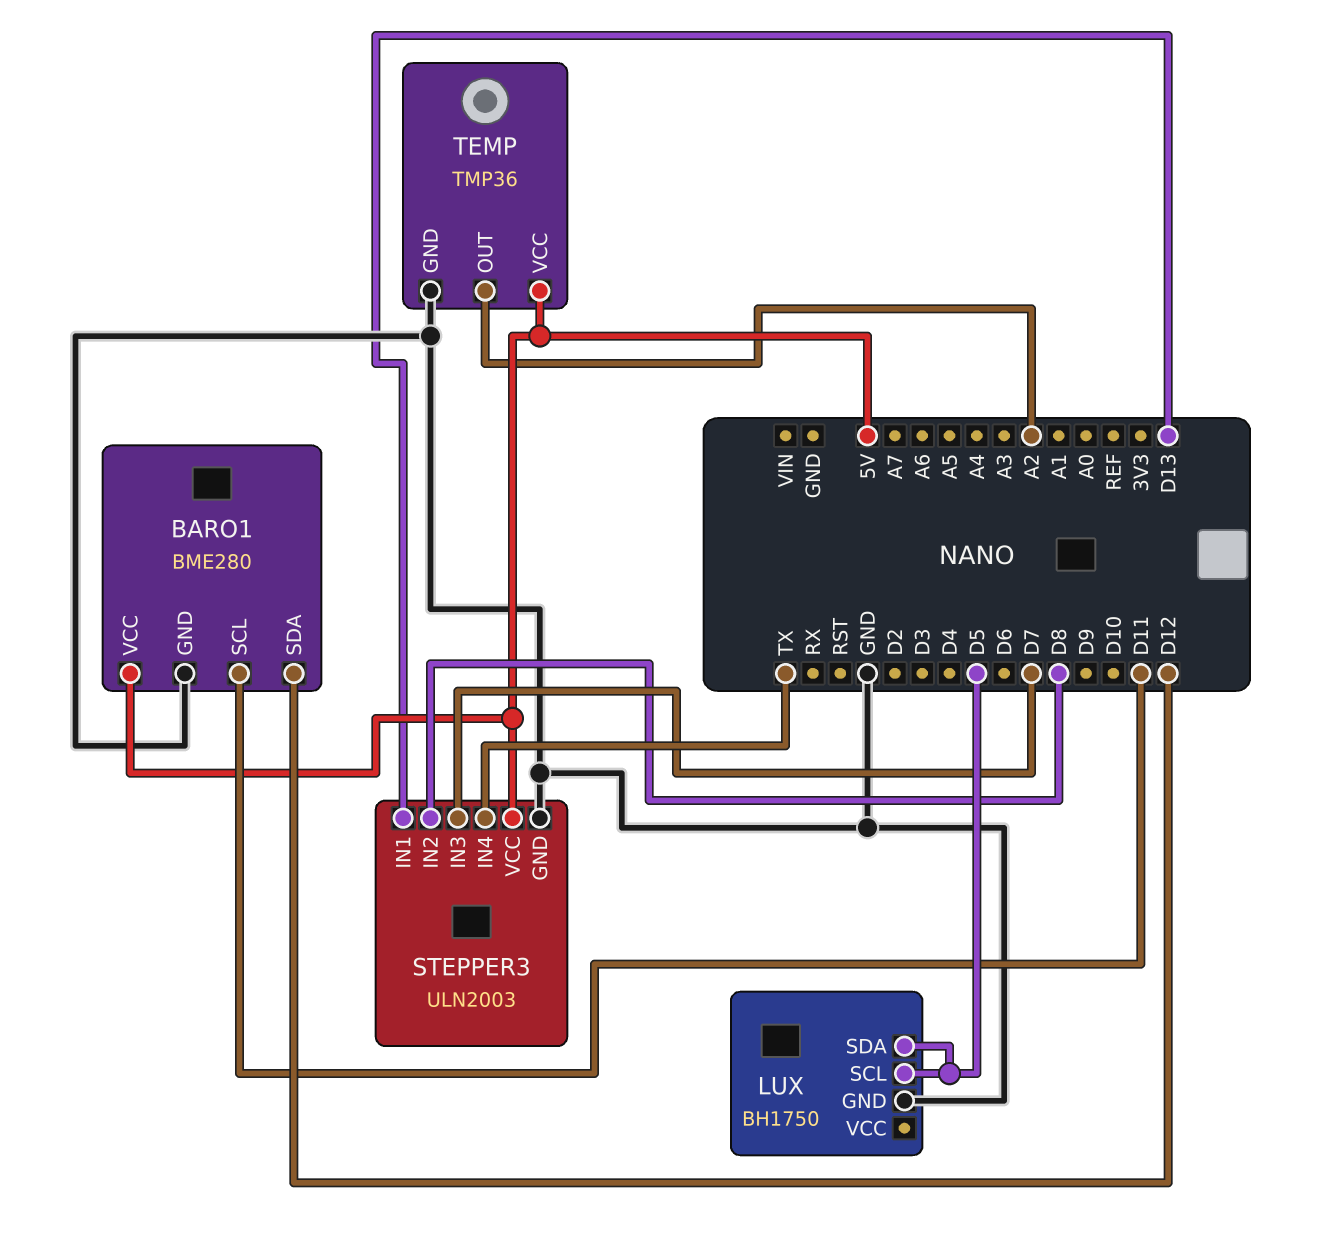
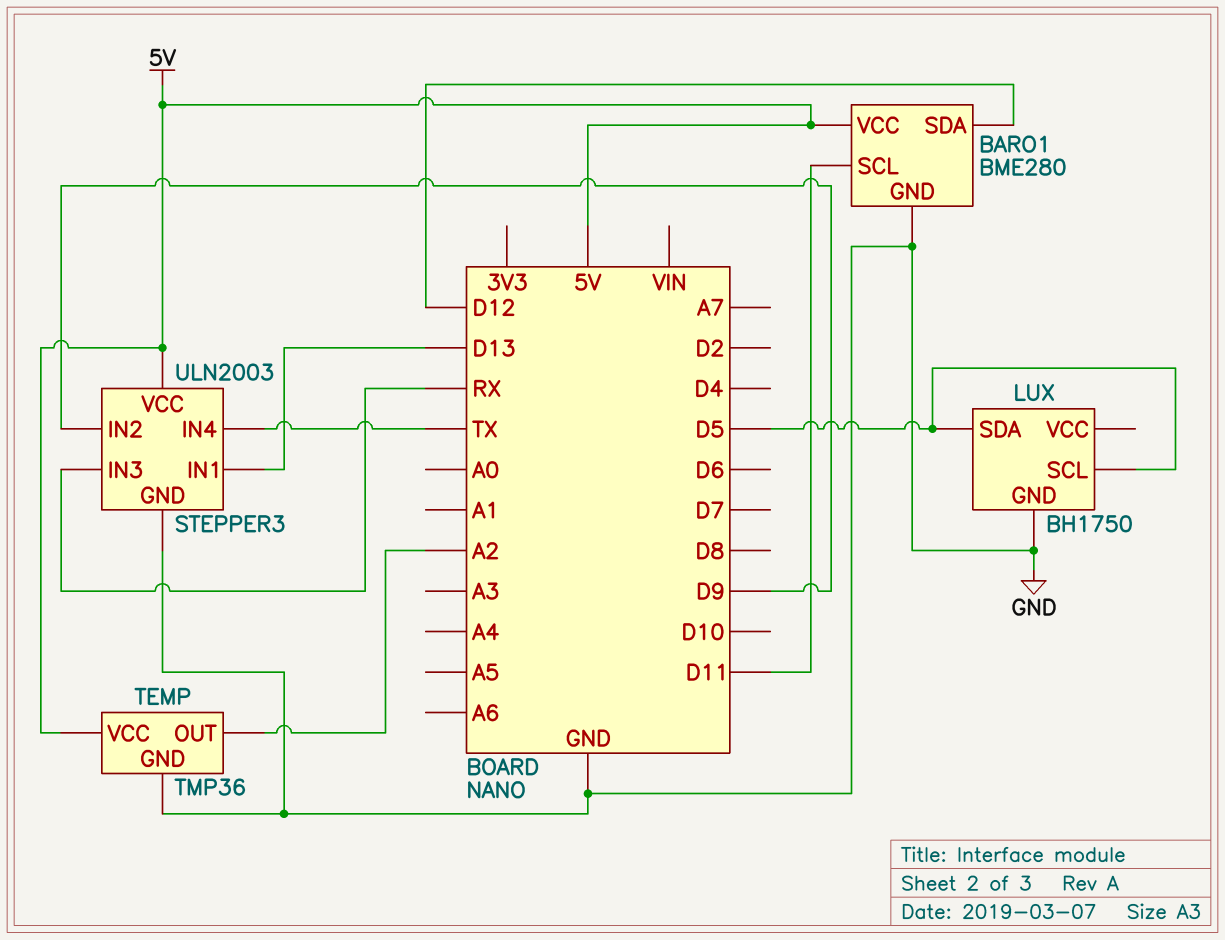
STEPPER3 pin IN2: D8 -> D9
STEPPER3 pin IN3: D7 -> RX

